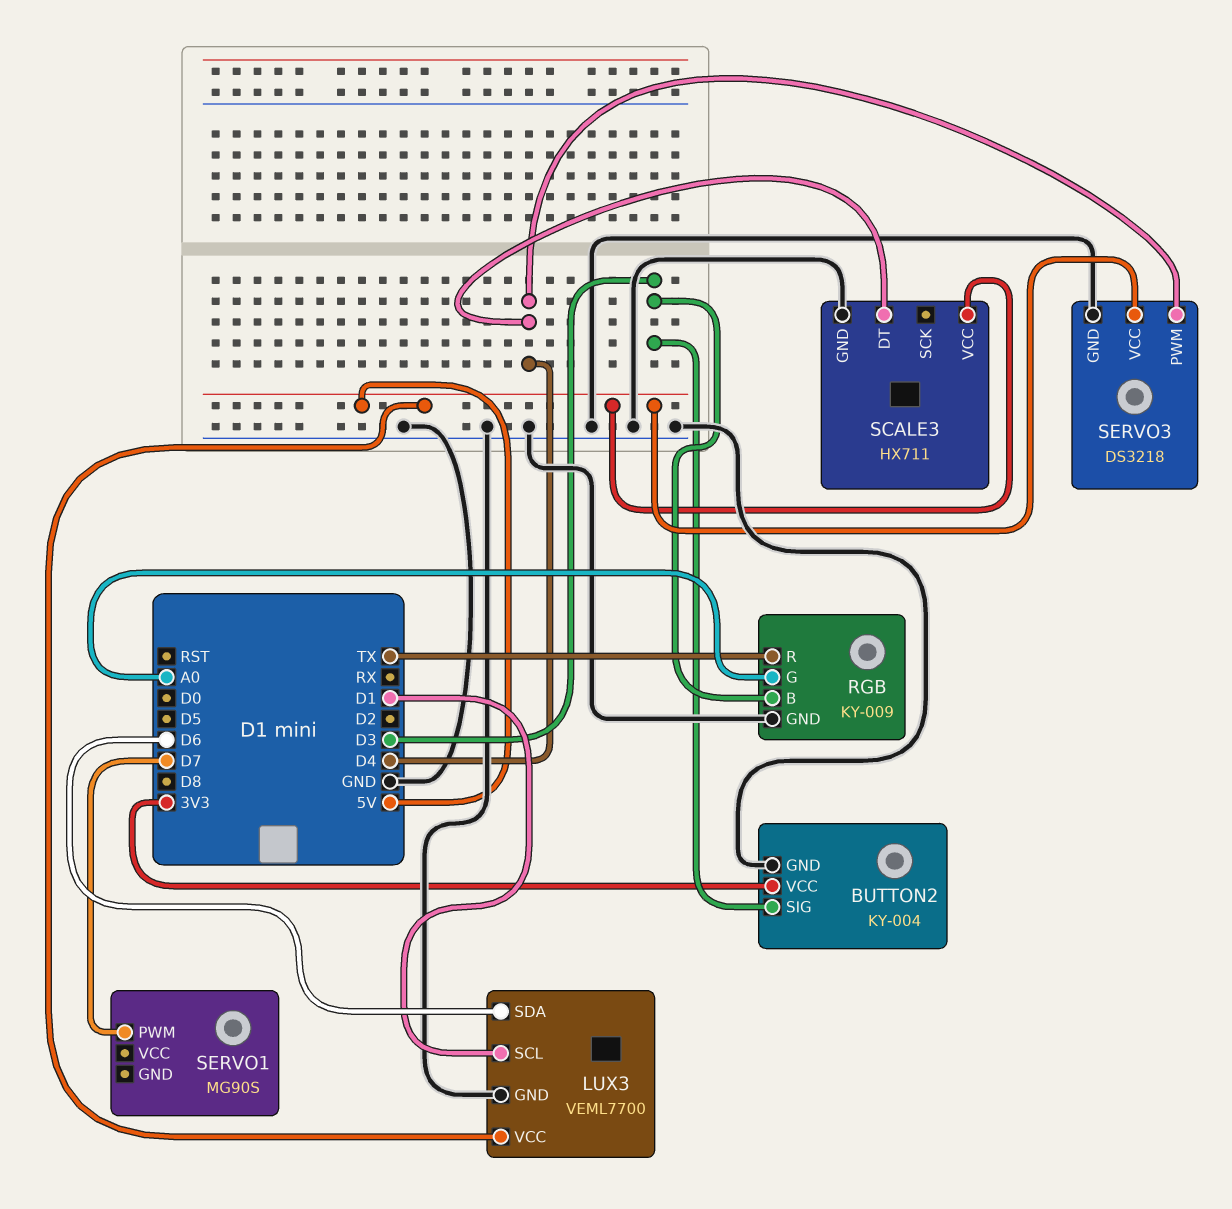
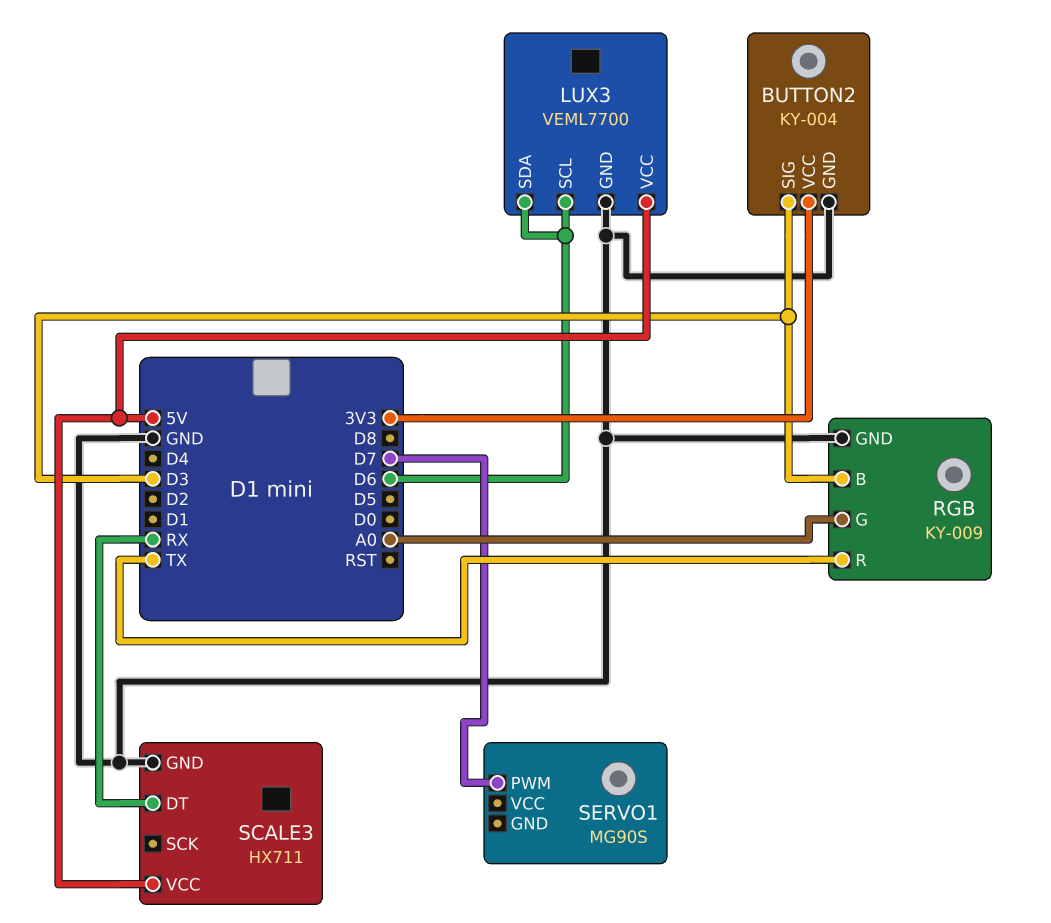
LUX3 pin SCL: D1 -> D6
SCALE3 pin DT: D4 -> RX
SERVO3: DS3218 -> none
SERVO3 pin GND: GND -> none
SERVO3 pin PWM: D4 -> none
SERVO3 pin VCC: 5V -> none

